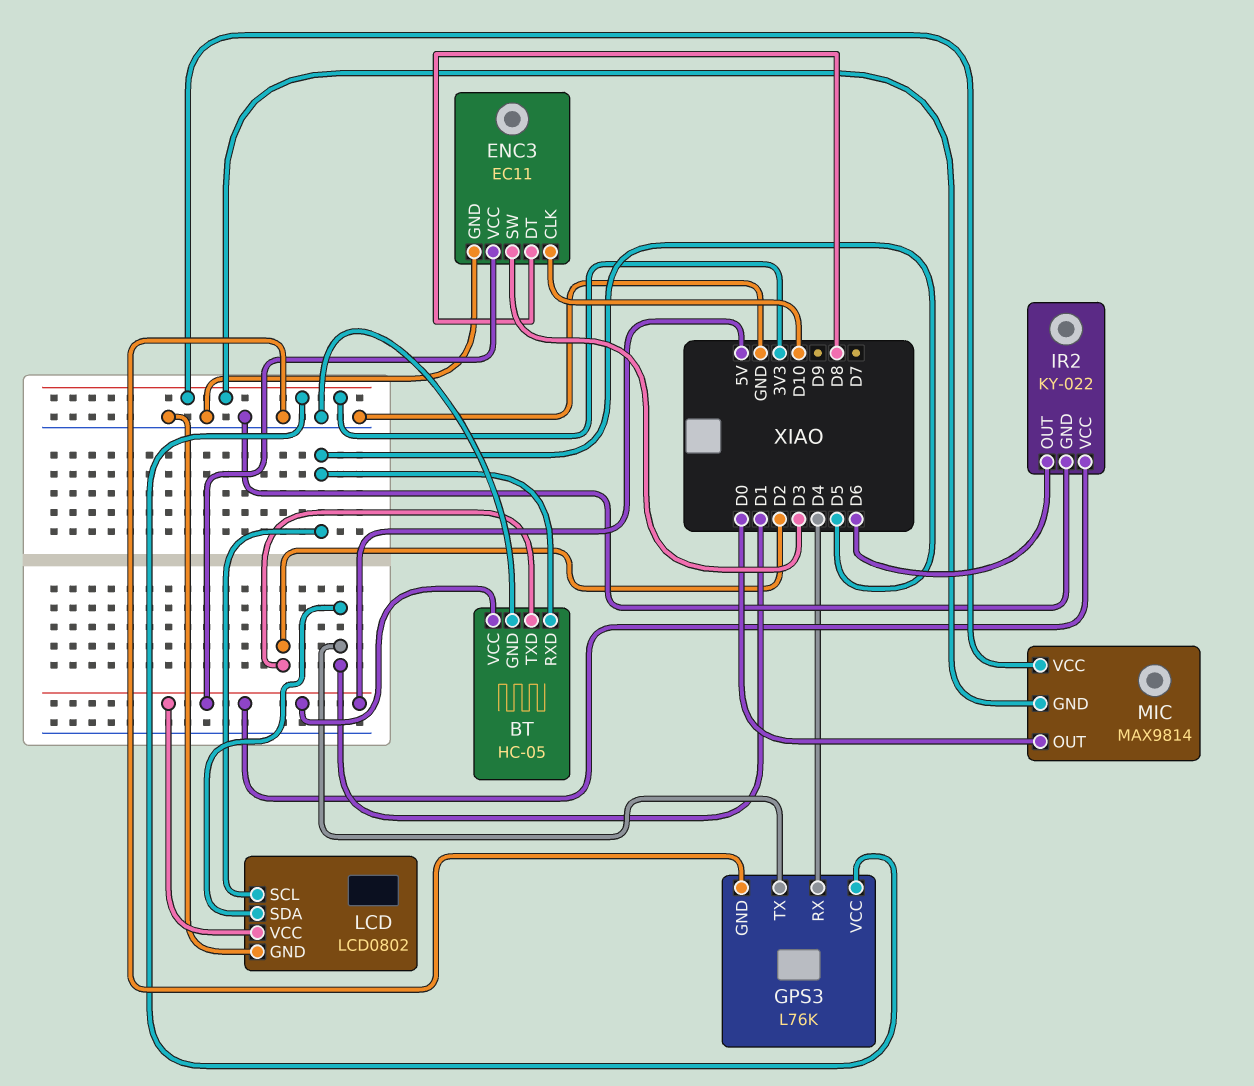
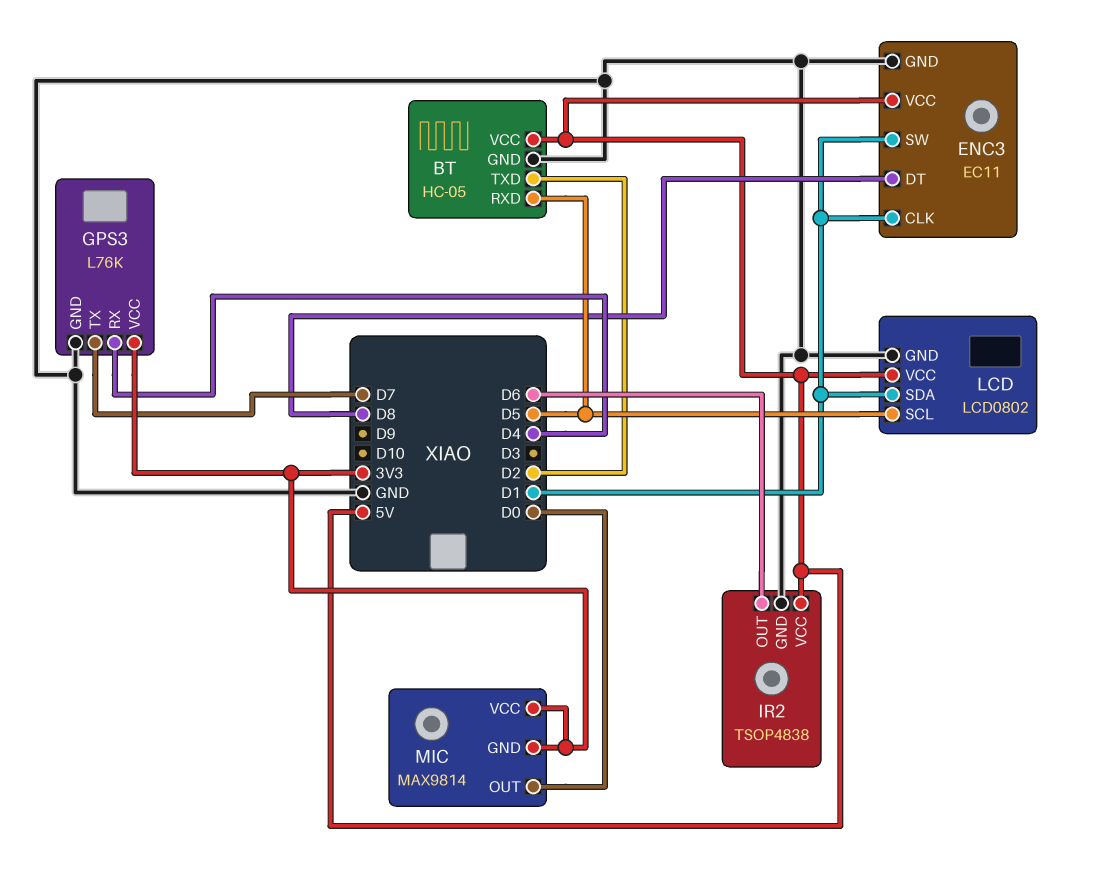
ENC3 pin CLK: D10 -> D1
ENC3 pin SW: D3 -> D1
GPS3 pin TX: D1 -> D7
IR2: KY-022 -> TSOP4838

